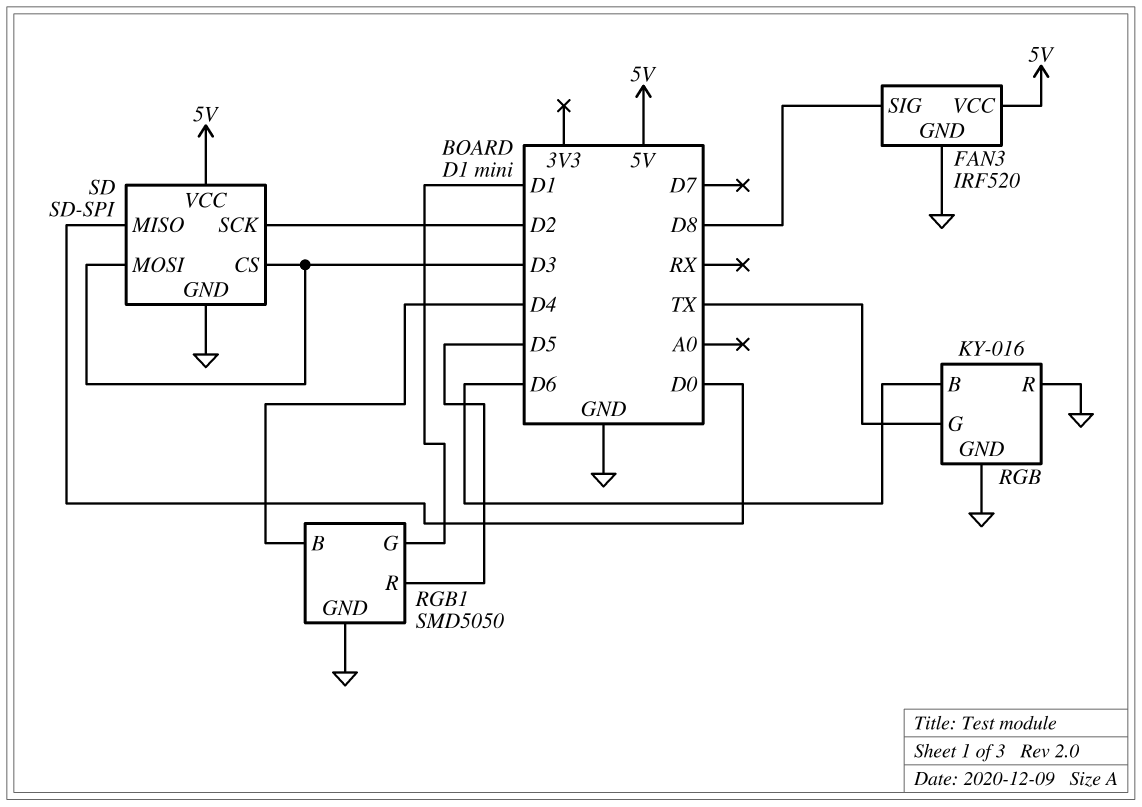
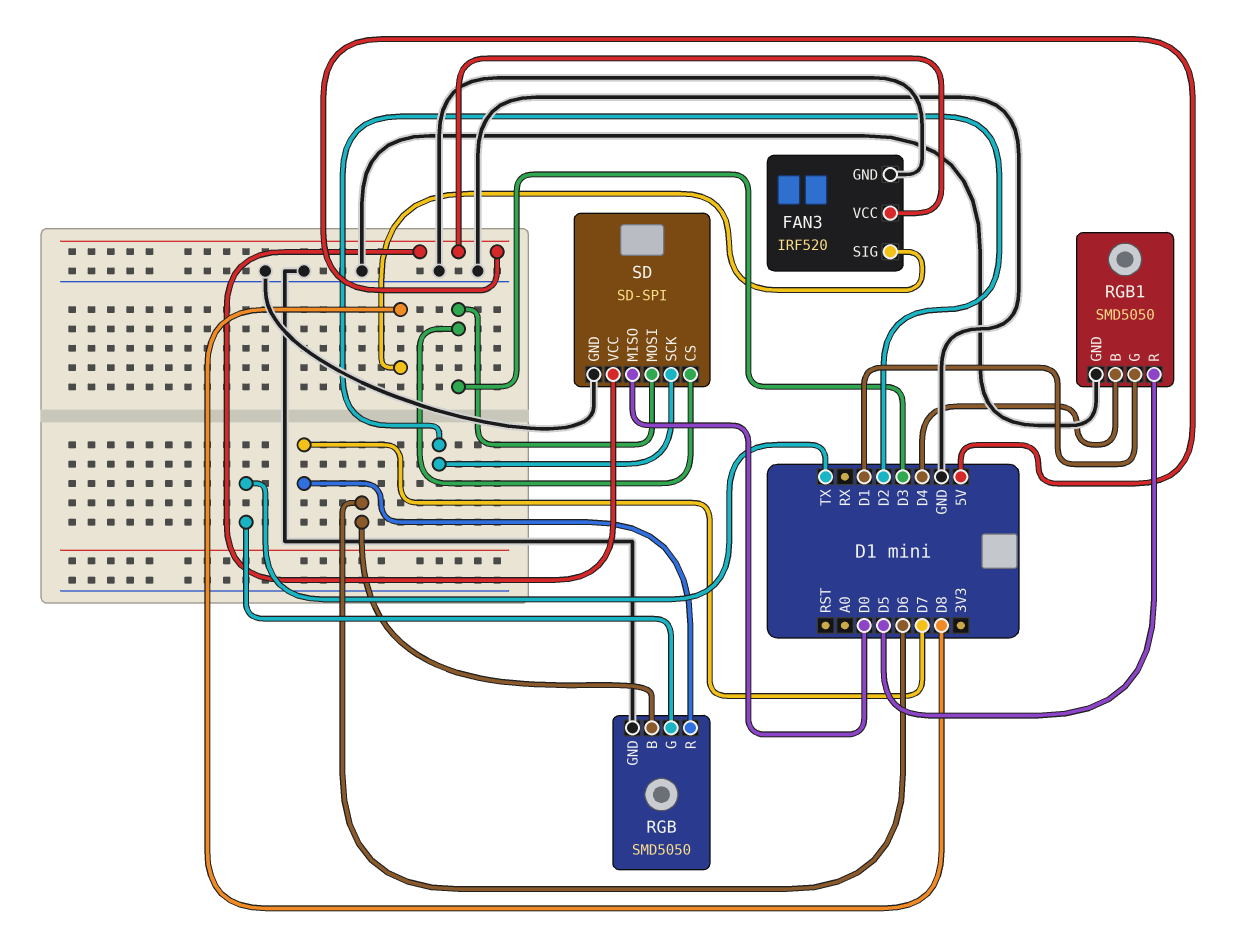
RGB: KY-016 -> SMD5050
RGB pin R: GND -> D7

